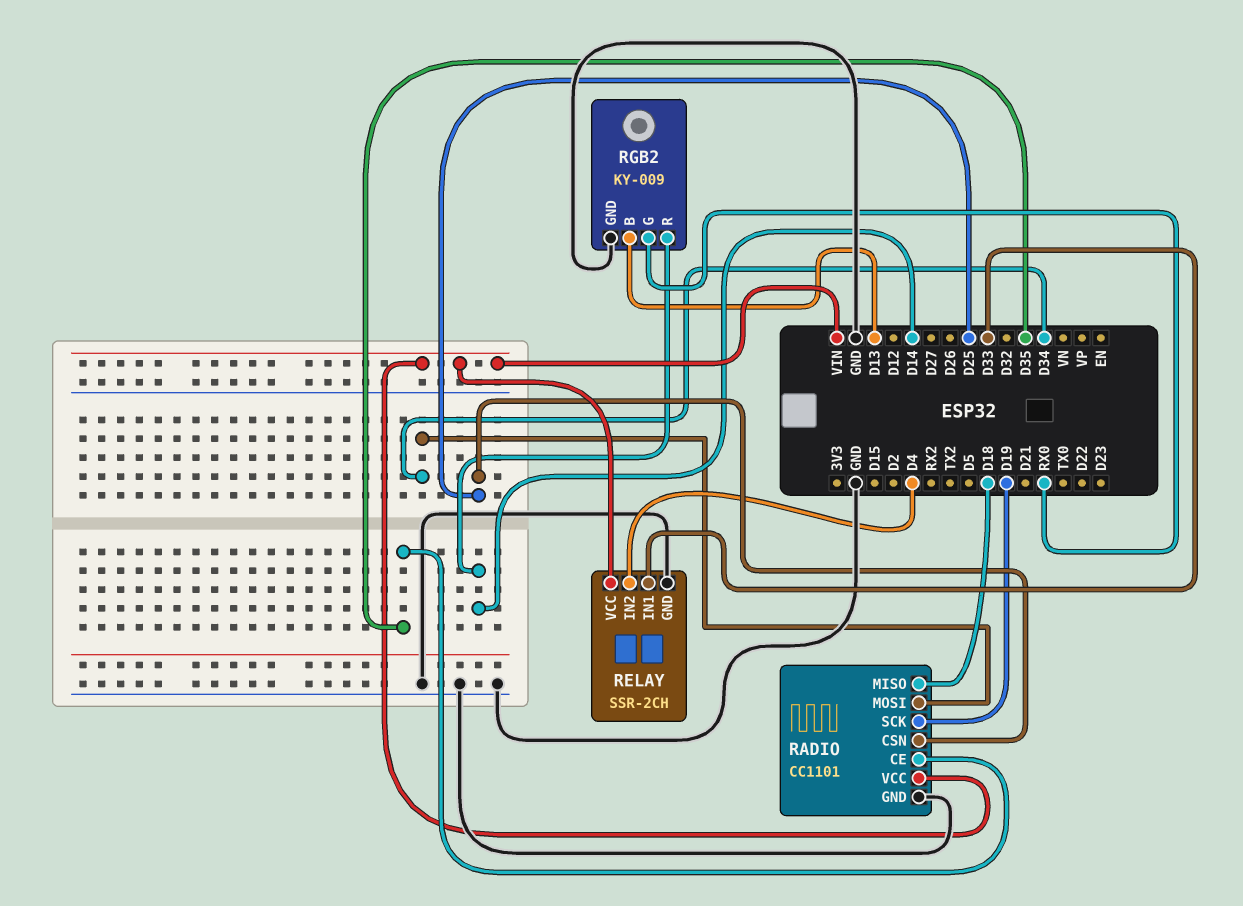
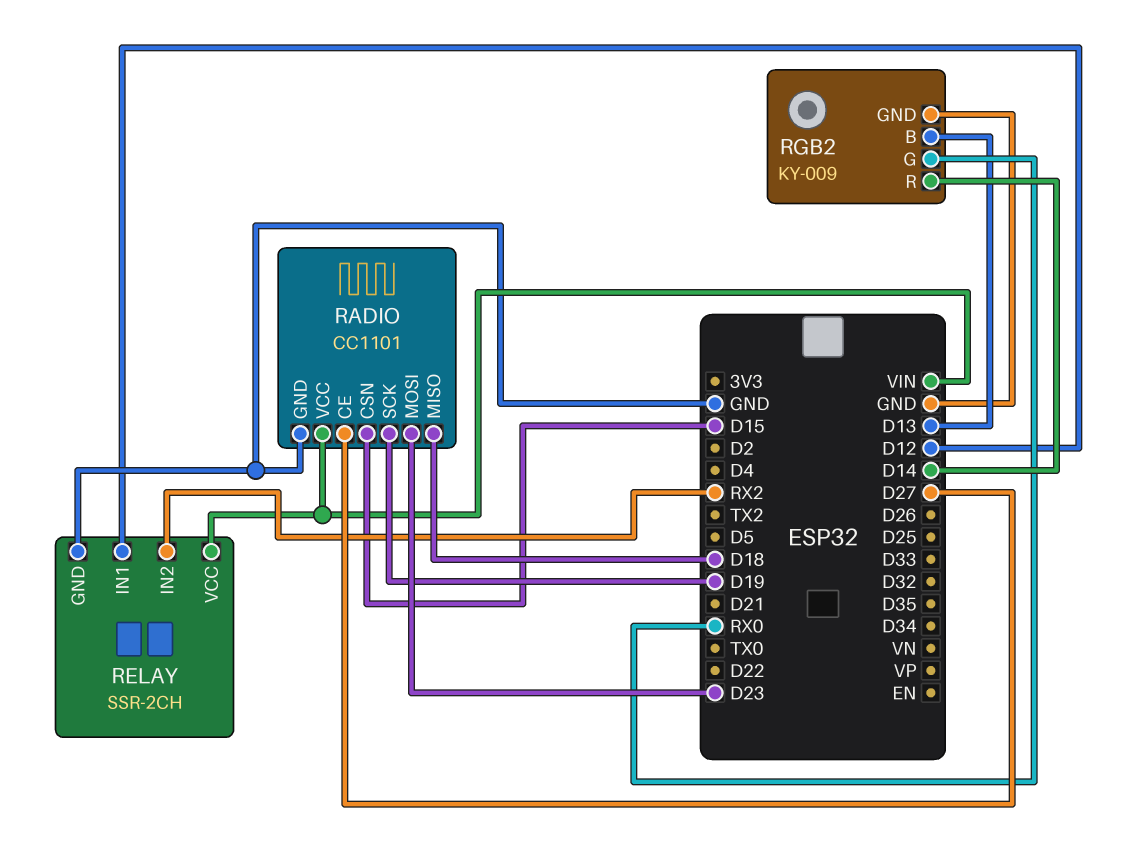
RADIO pin CE: D35 -> D27
RADIO pin CSN: D25 -> D15
RADIO pin MOSI: D34 -> D23
RELAY pin IN1: D33 -> D12
RELAY pin IN2: D4 -> RX2

